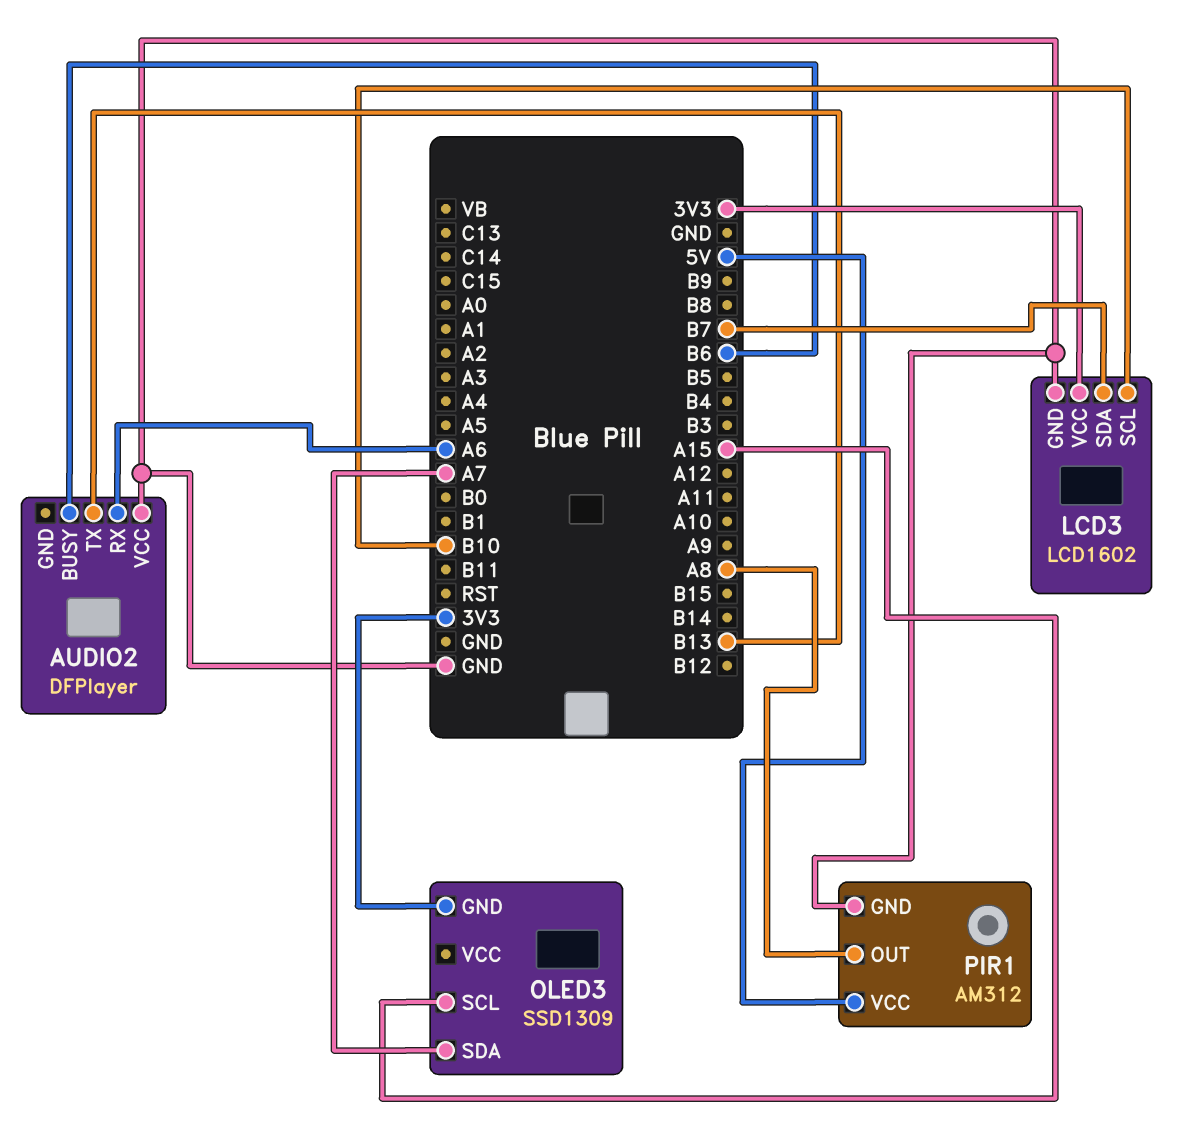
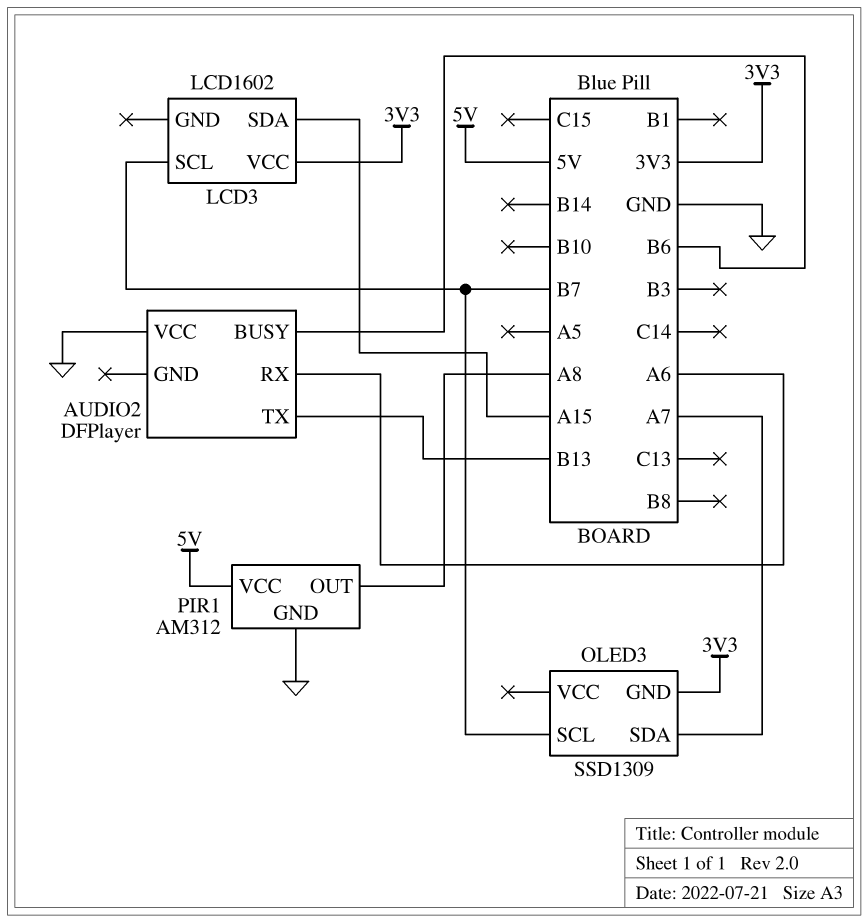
LCD3 pin GND: GND -> none
LCD3 pin SCL: B10 -> B7
LCD3 pin SDA: B7 -> A15
OLED3 pin SCL: A15 -> B7

